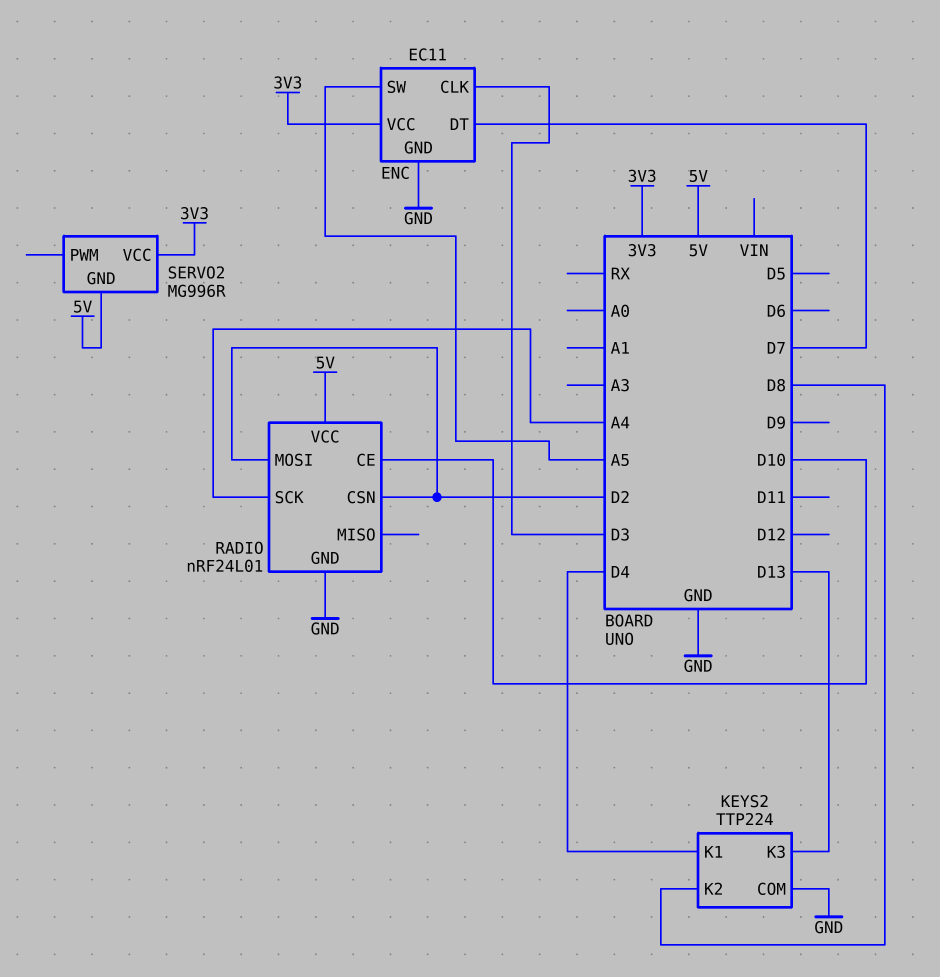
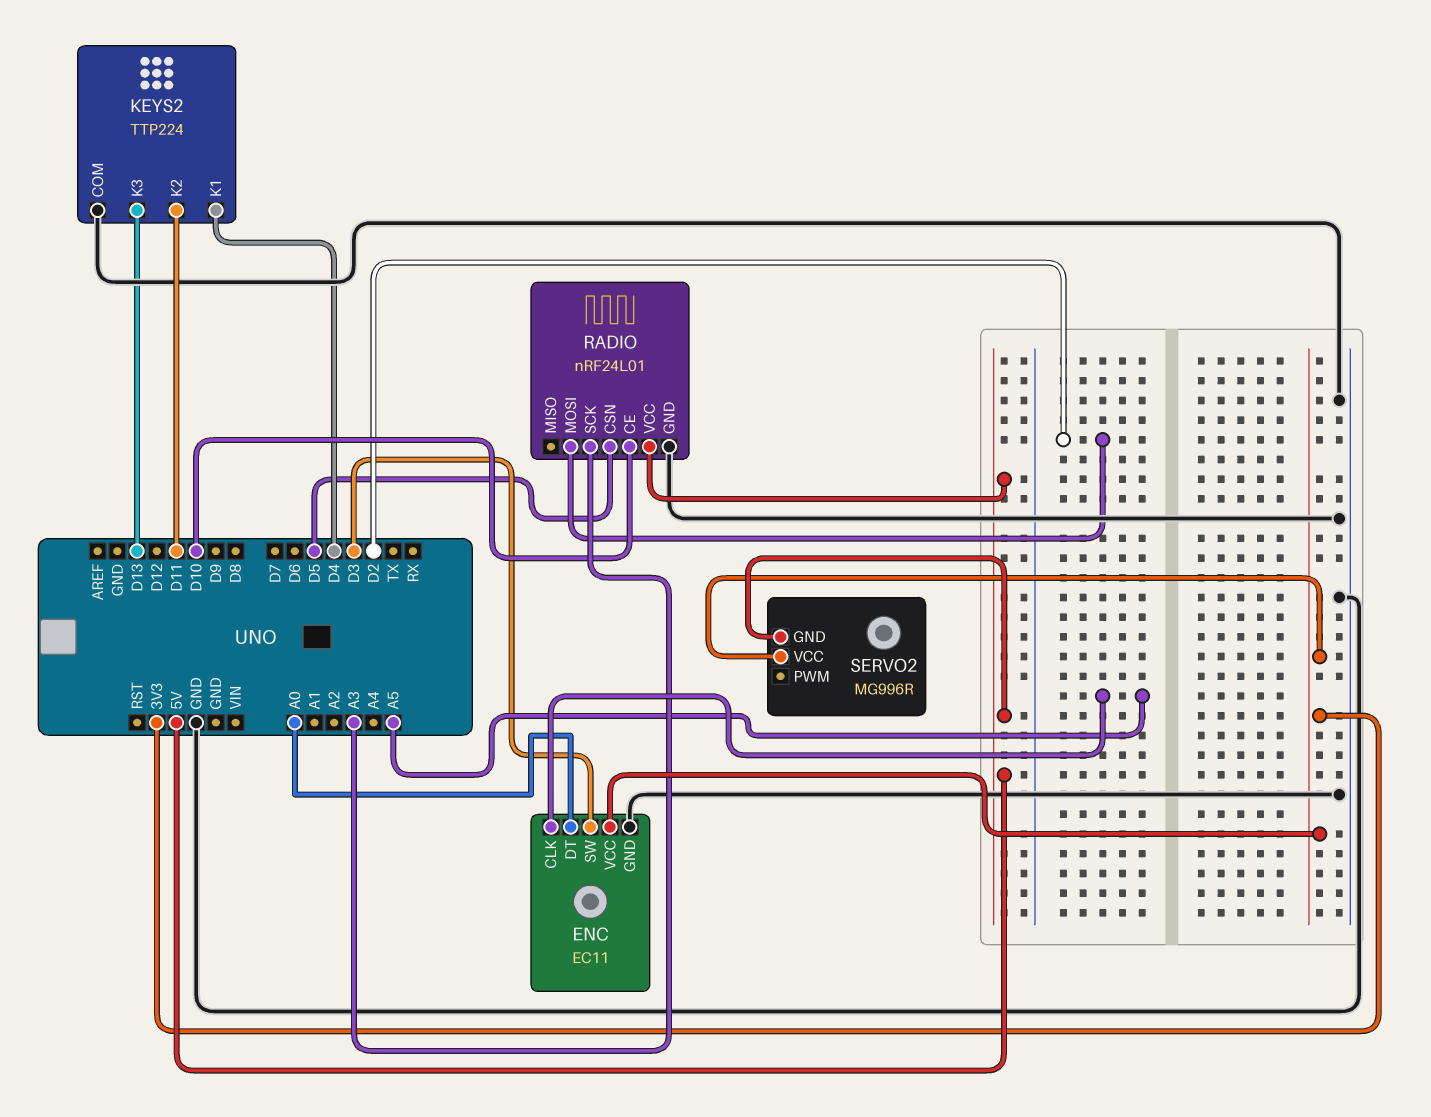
ENC pin CLK: D3 -> A5
ENC pin DT: D7 -> A0
ENC pin SW: A5 -> D3
KEYS2 pin K2: D8 -> D11
RADIO pin CSN: D2 -> D5
RADIO pin SCK: A4 -> A3

